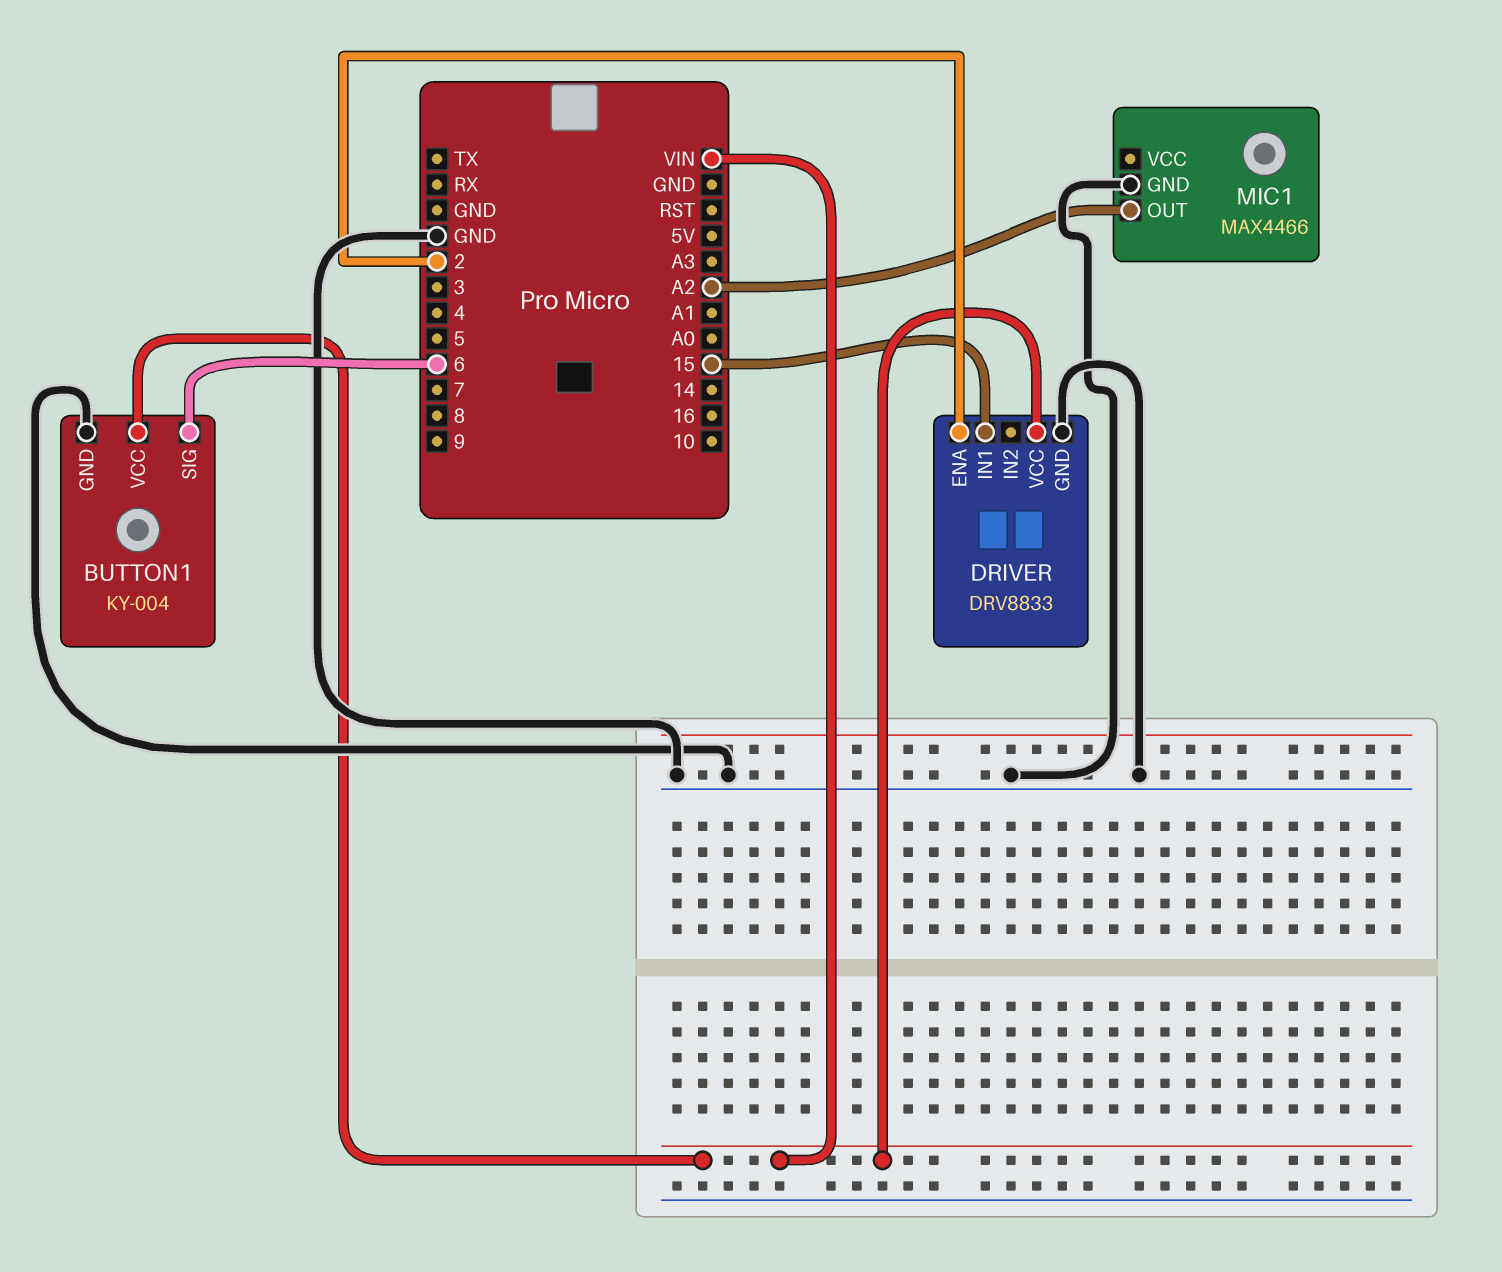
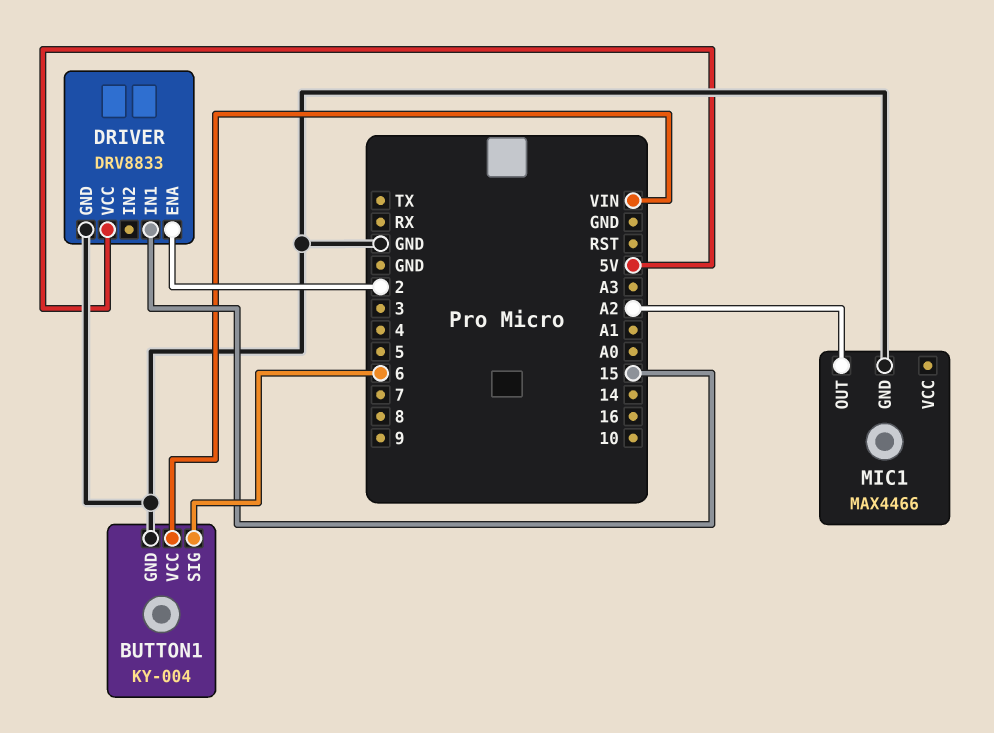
DRIVER pin VCC: VIN -> 5V

